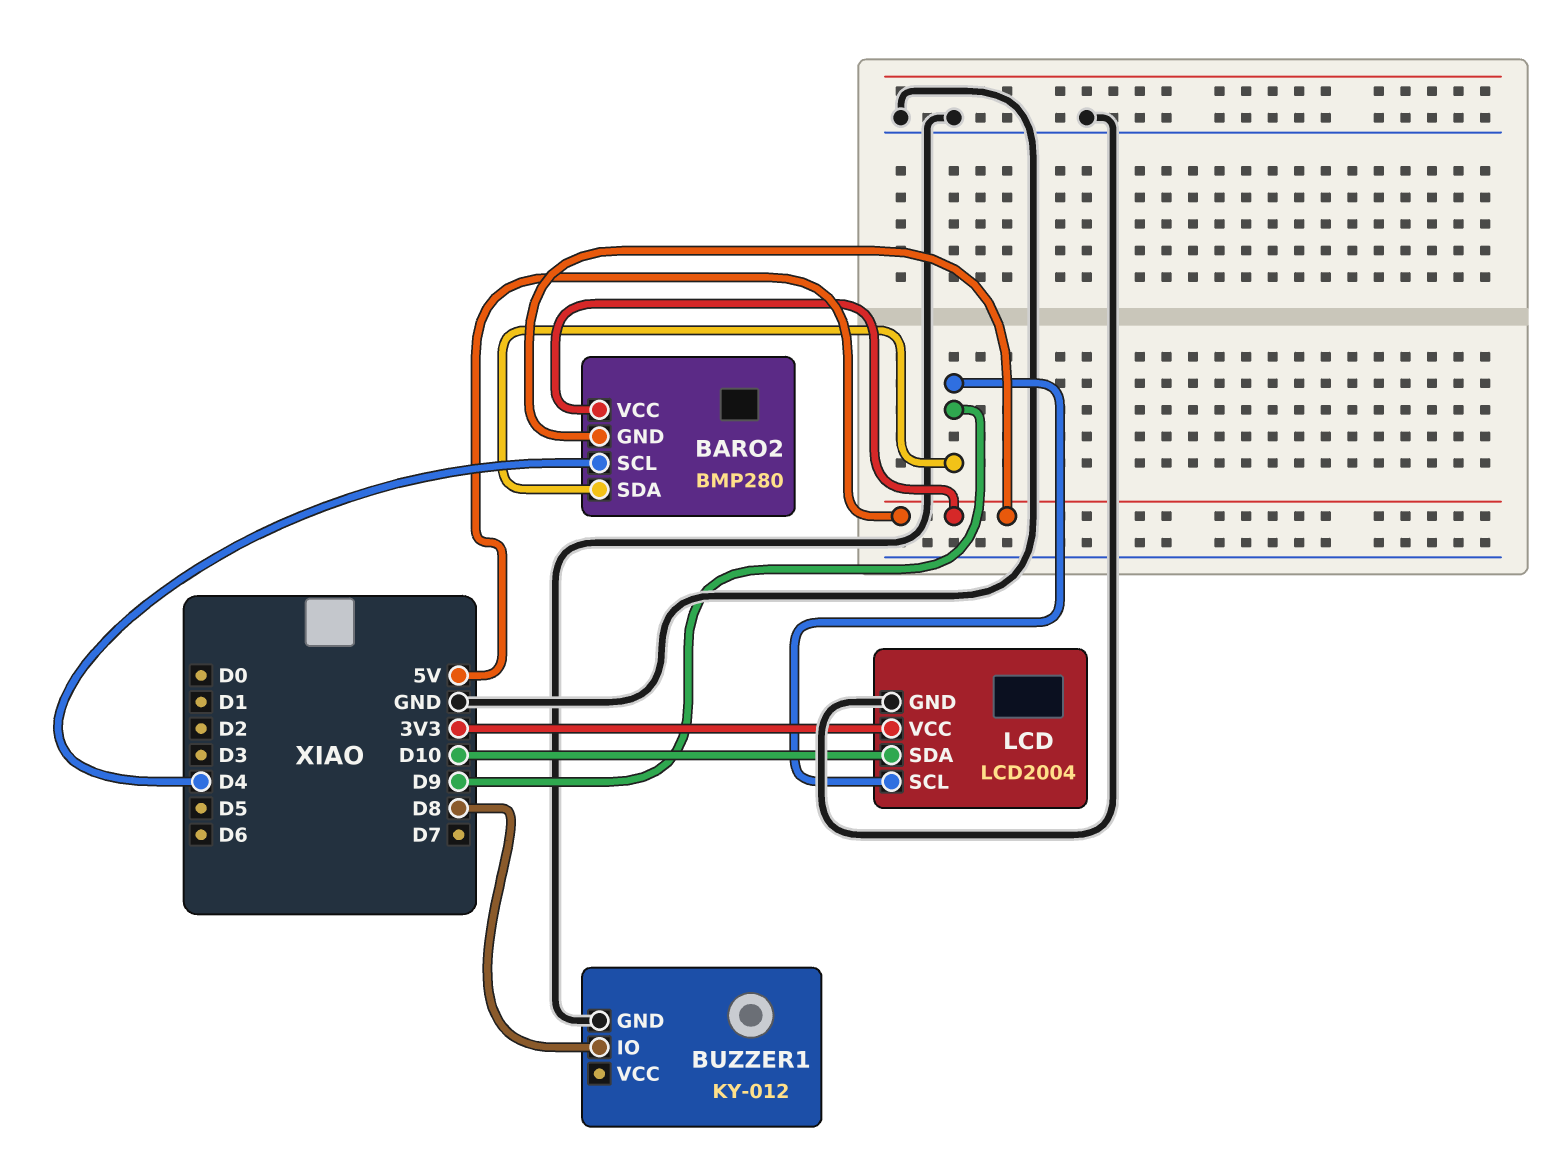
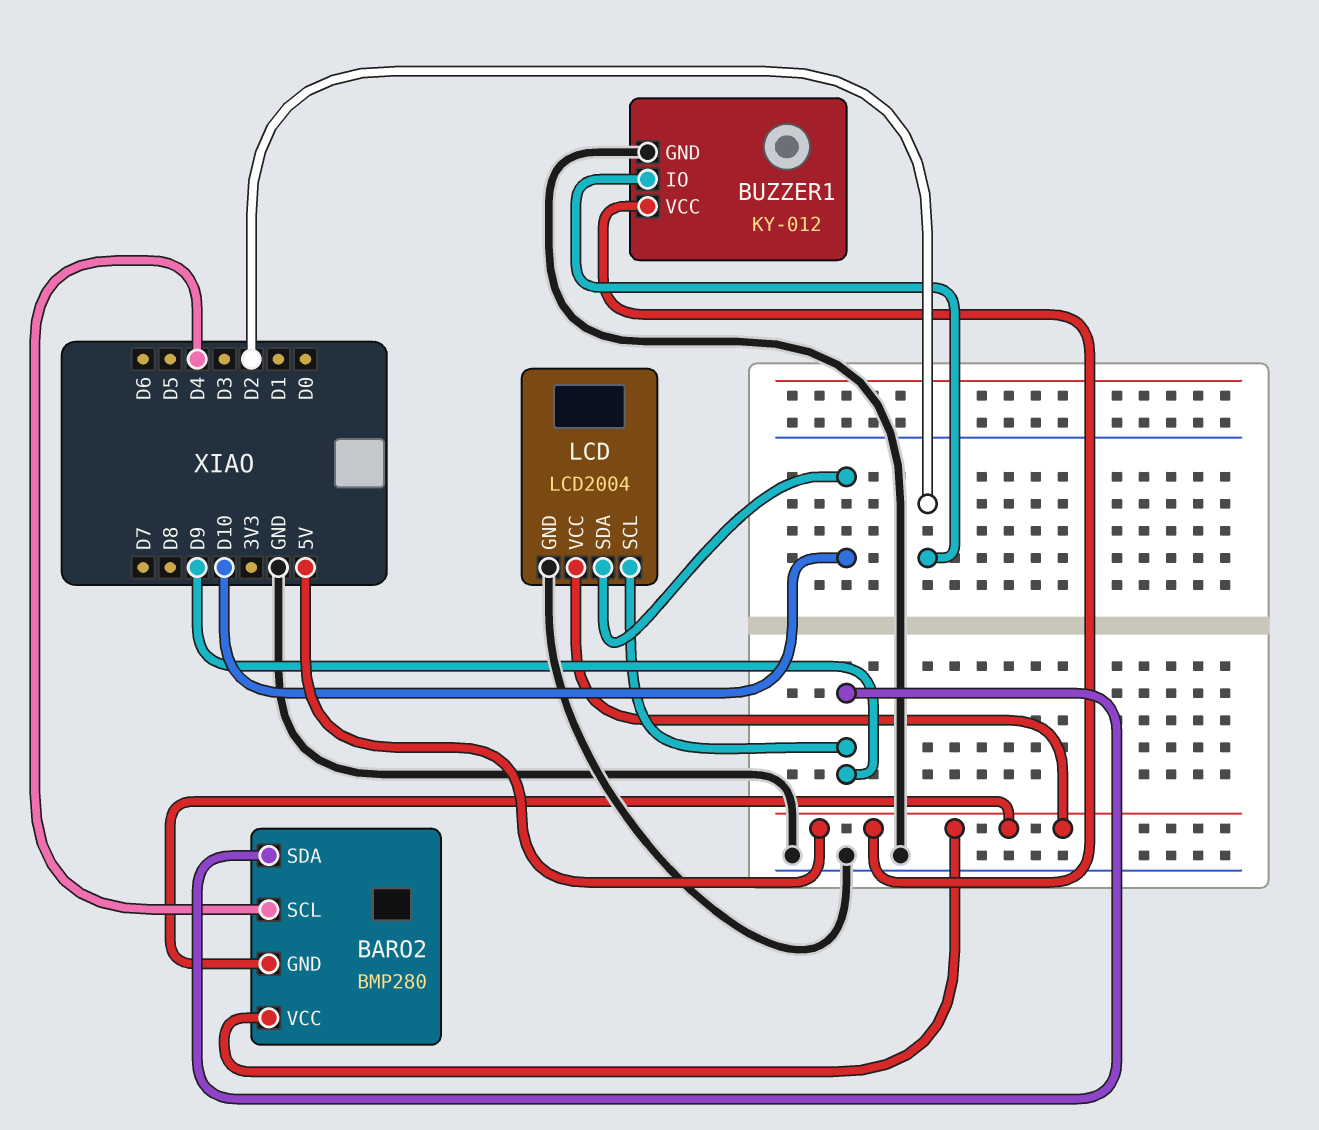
BUZZER1 pin IO: D8 -> D2
BUZZER1 pin VCC: none -> 5V
LCD pin VCC: 3V3 -> 5V

